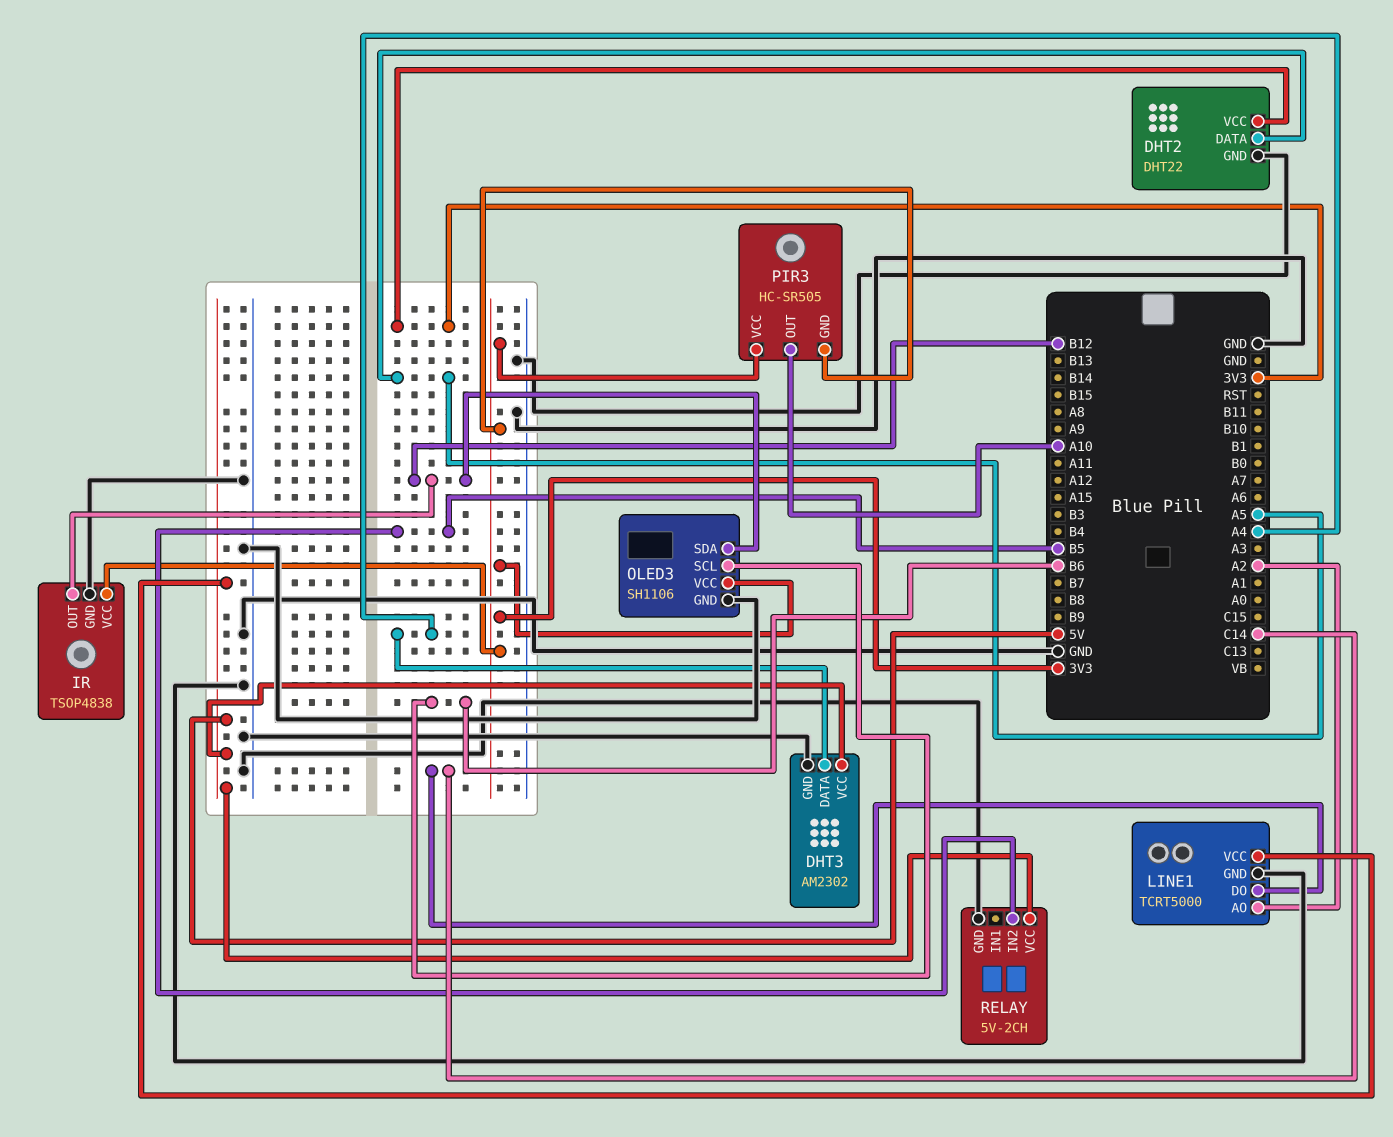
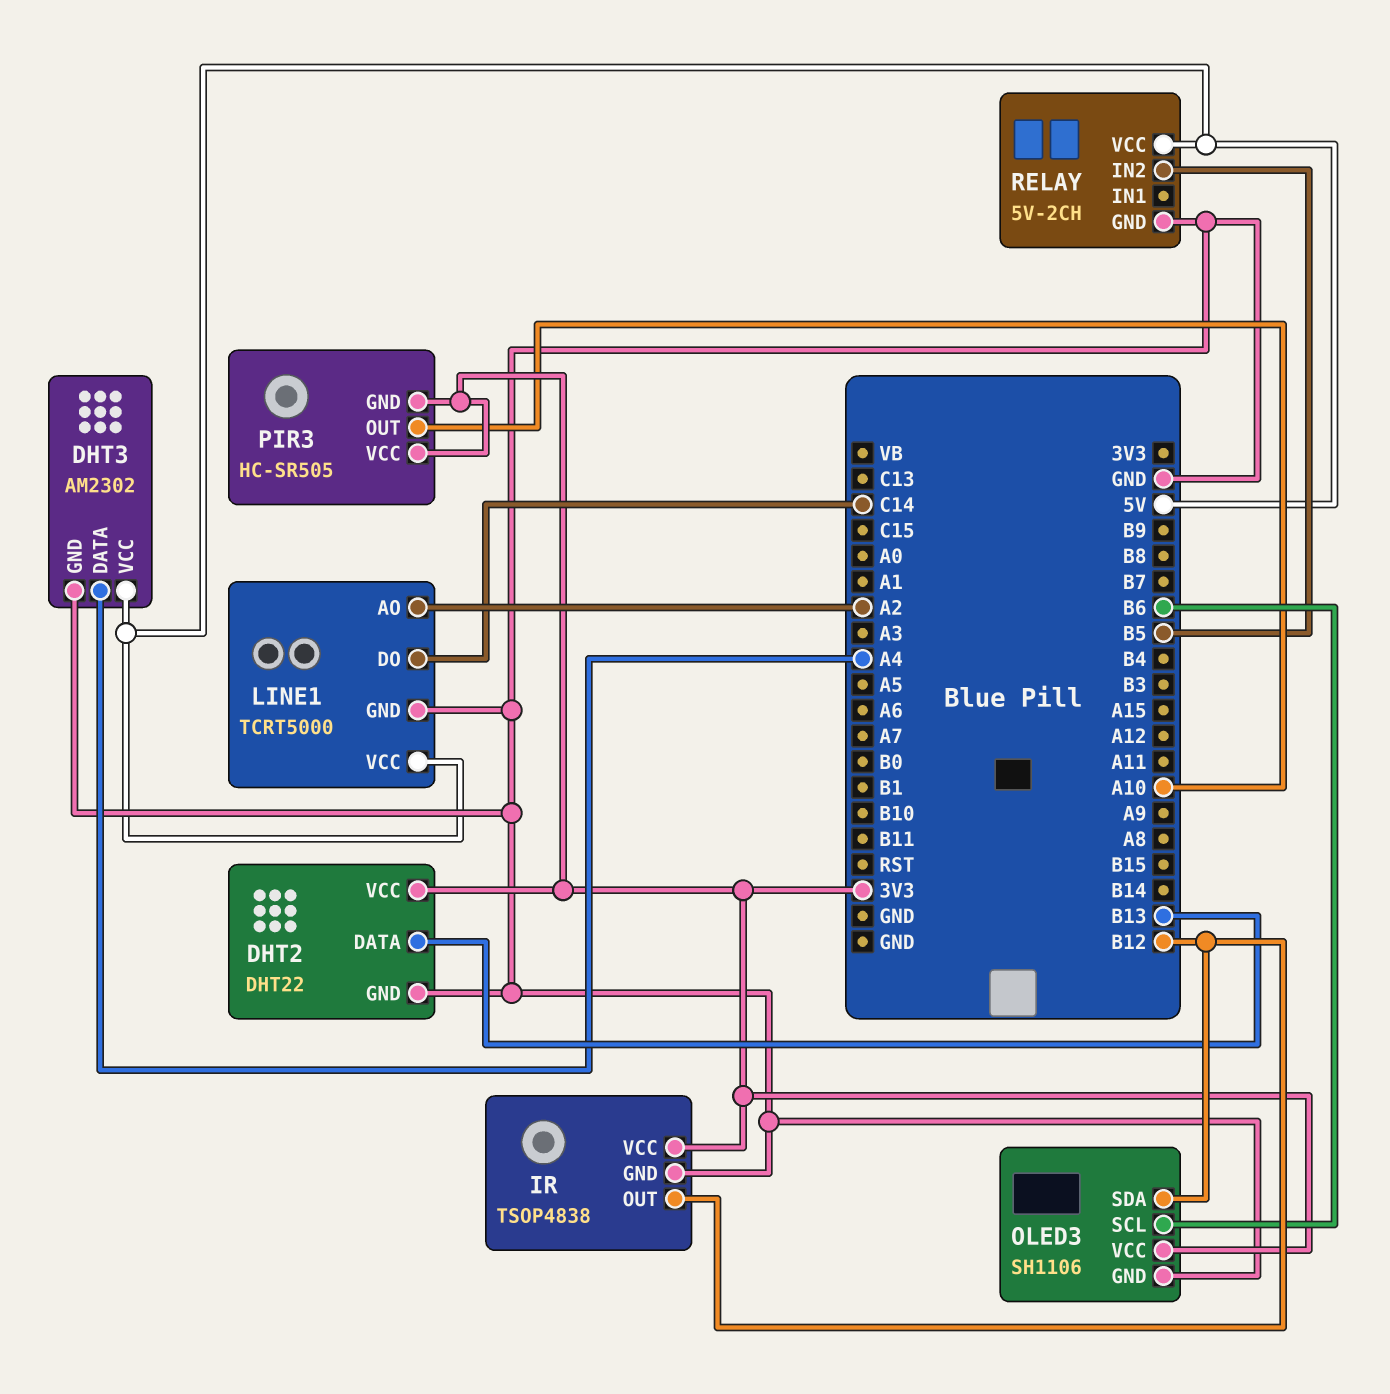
DHT2 pin DATA: A5 -> B13

